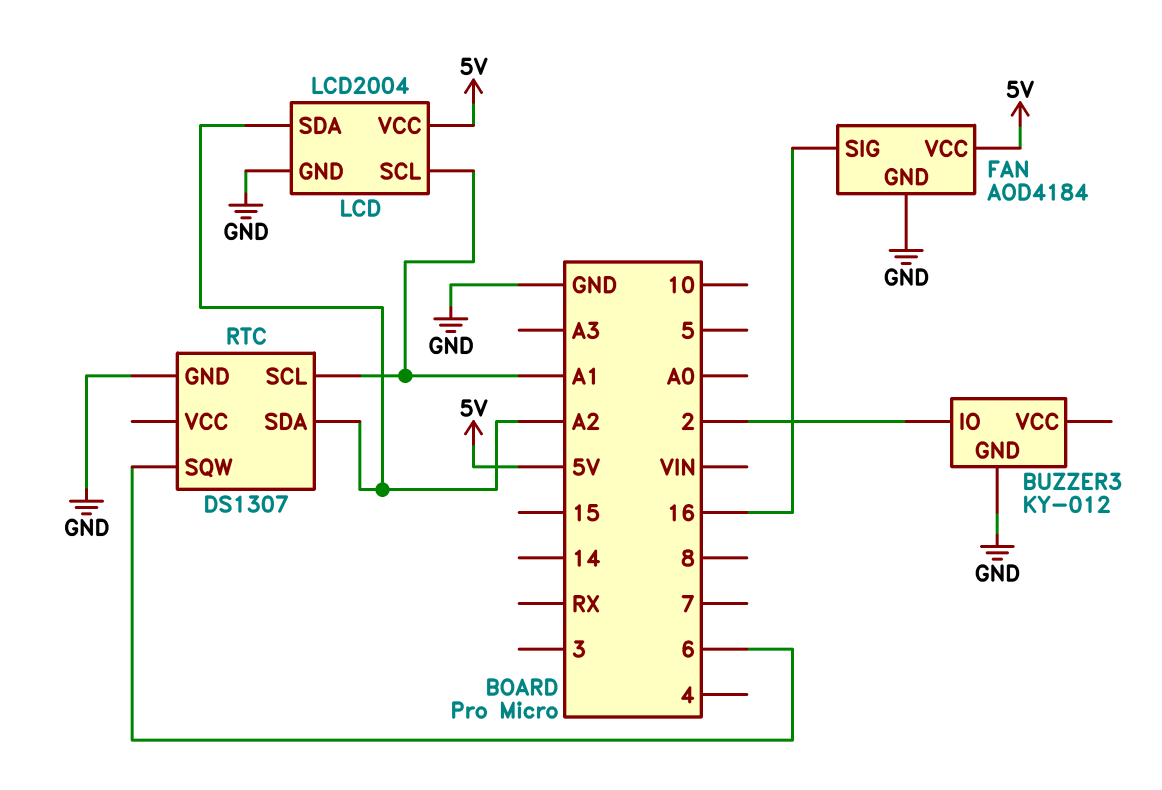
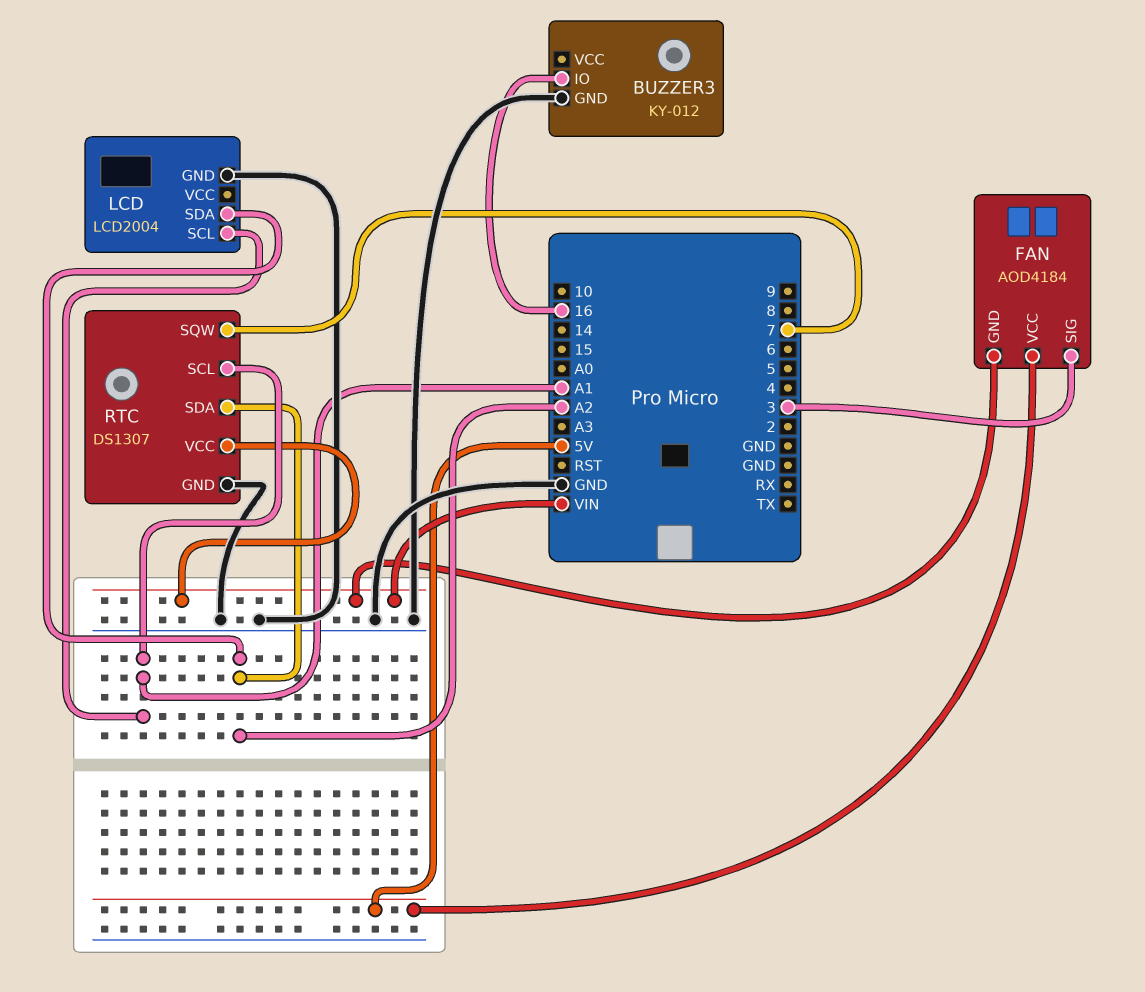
BUZZER3 pin IO: 2 -> 16
FAN pin GND: GND -> VIN
FAN pin SIG: 16 -> 3
LCD pin VCC: 5V -> none
RTC pin SQW: 6 -> 7
RTC pin VCC: none -> VIN

